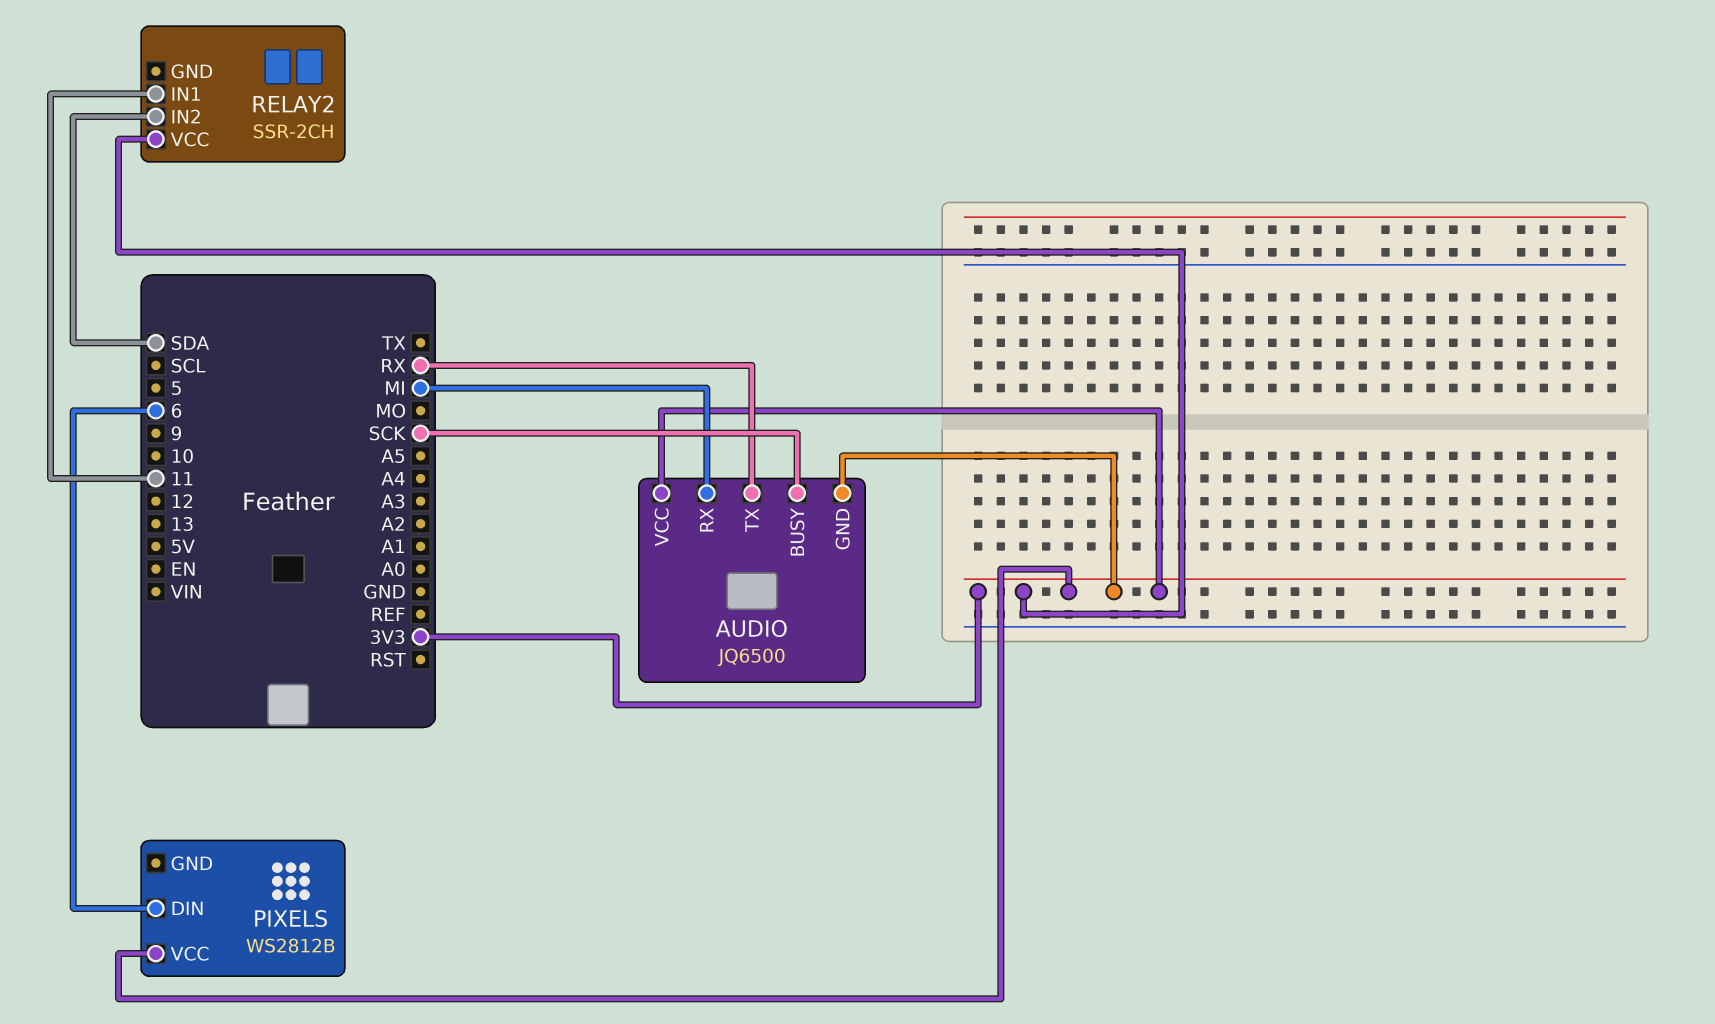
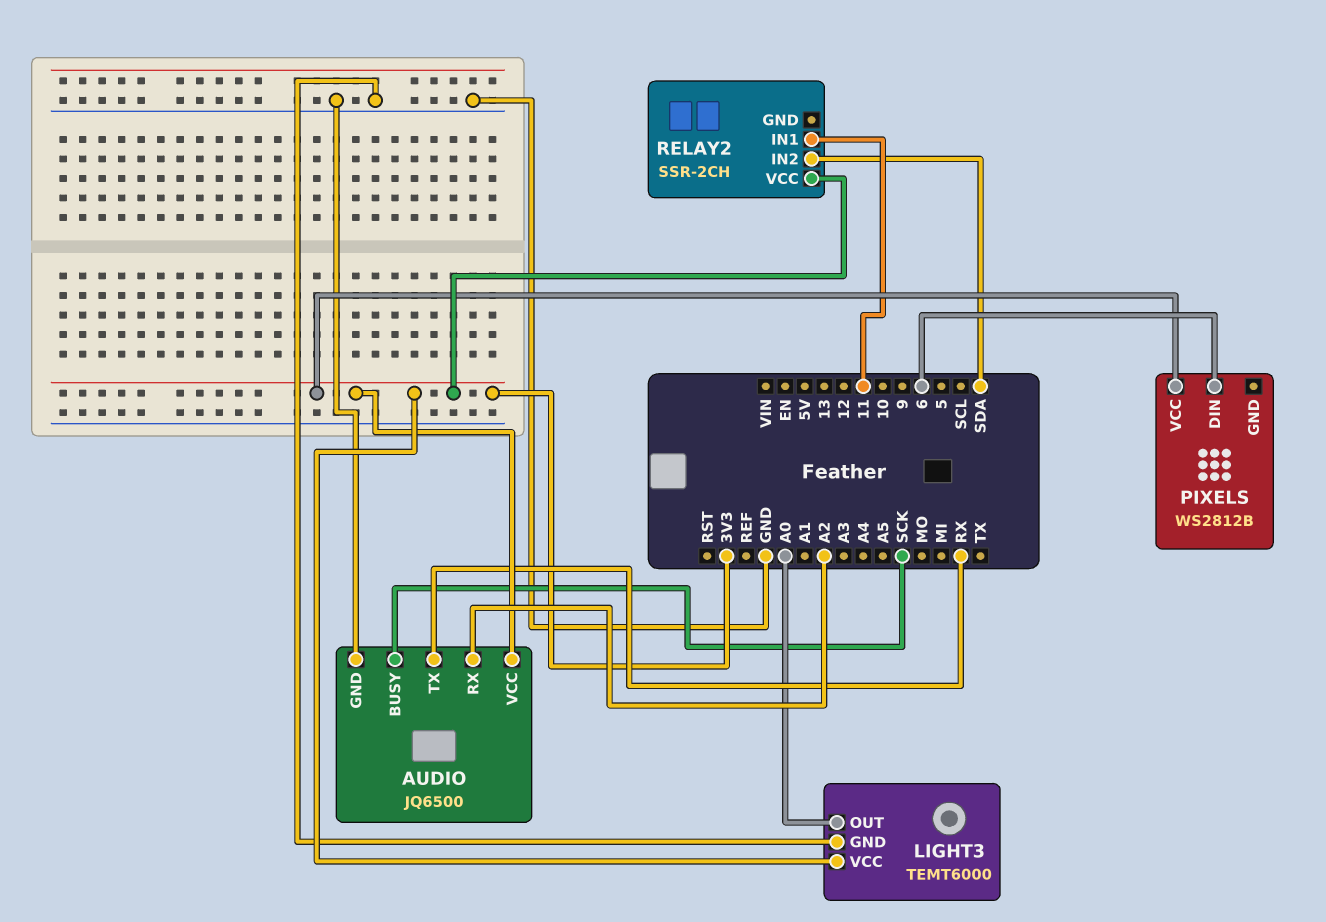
AUDIO pin GND: 3V3 -> GND
AUDIO pin RX: MI -> A2
LIGHT3: none -> TEMT6000
LIGHT3 pin GND: none -> GND
LIGHT3 pin OUT: none -> A0
LIGHT3 pin VCC: none -> 3V3

